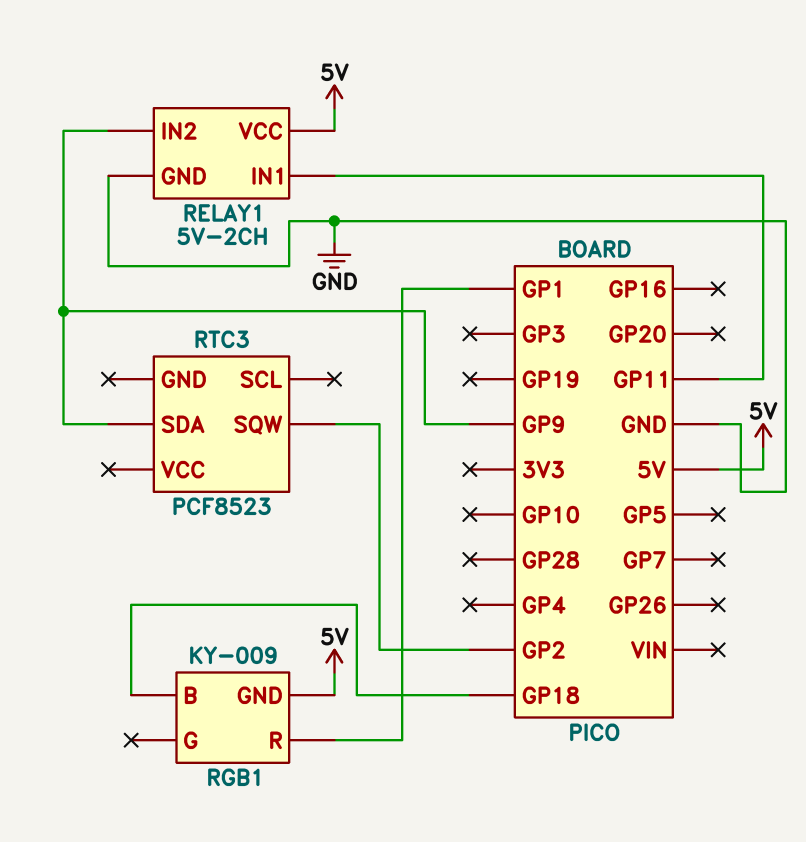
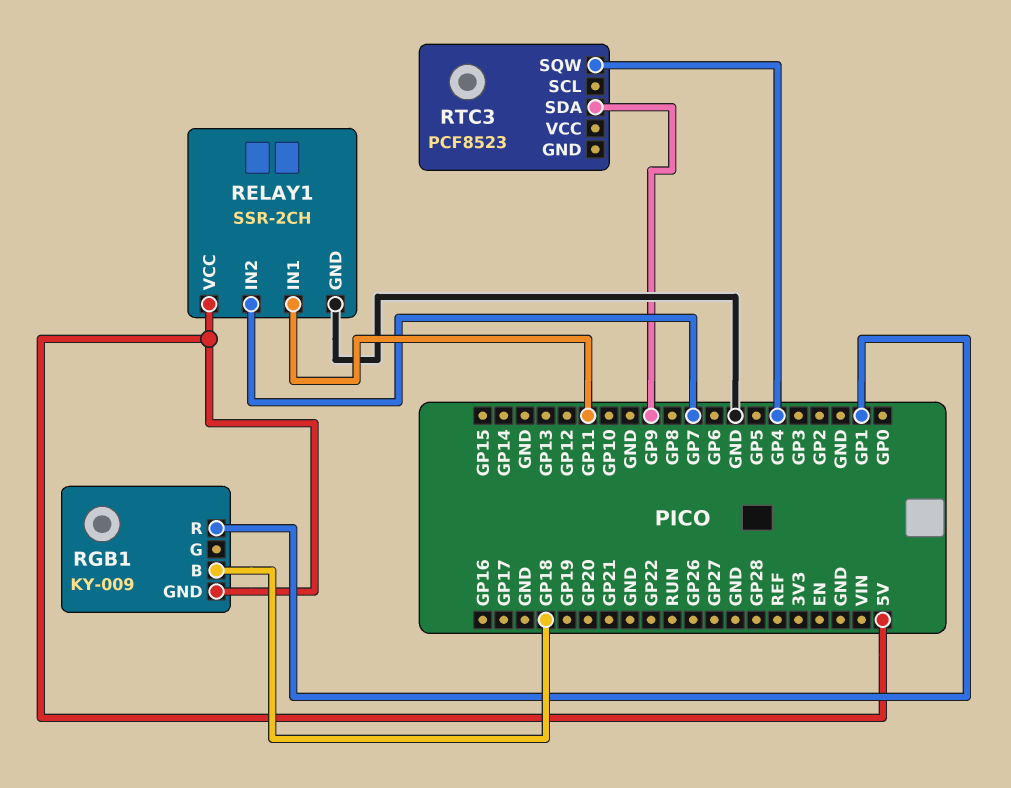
RELAY1: 5V-2CH -> SSR-2CH
RELAY1 pin IN2: GP9 -> GP7
RTC3 pin SQW: GP2 -> GP4

